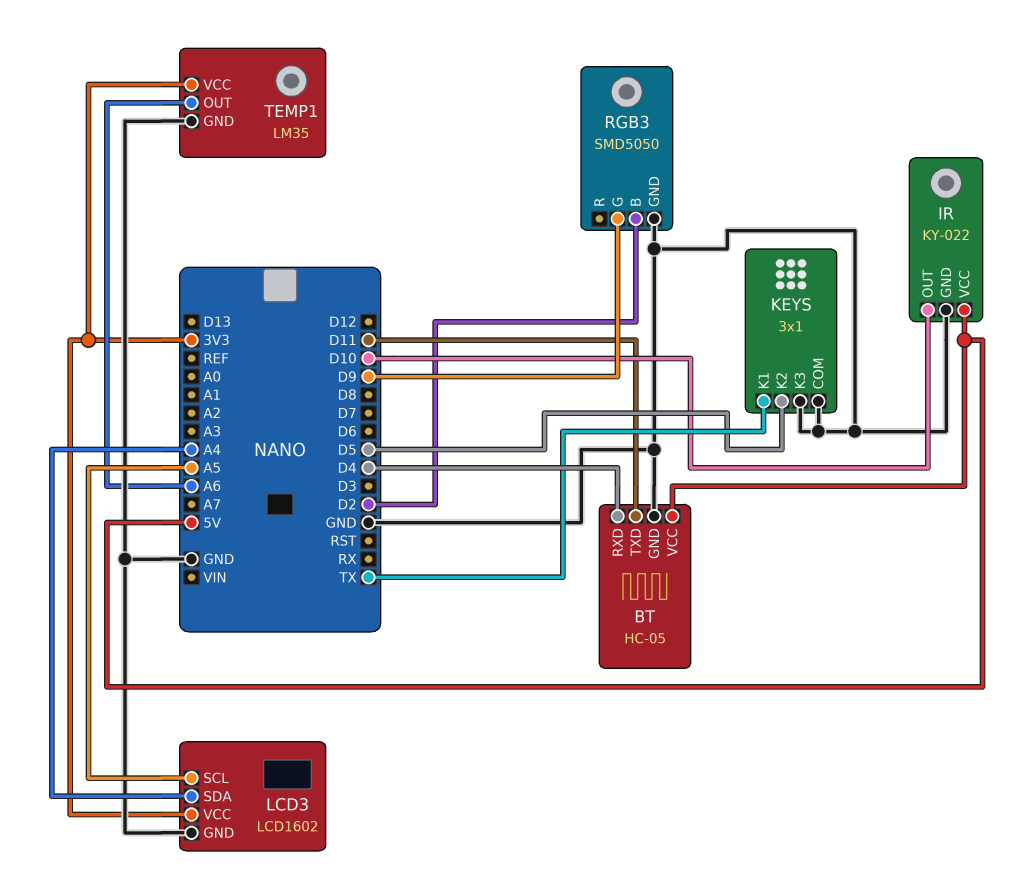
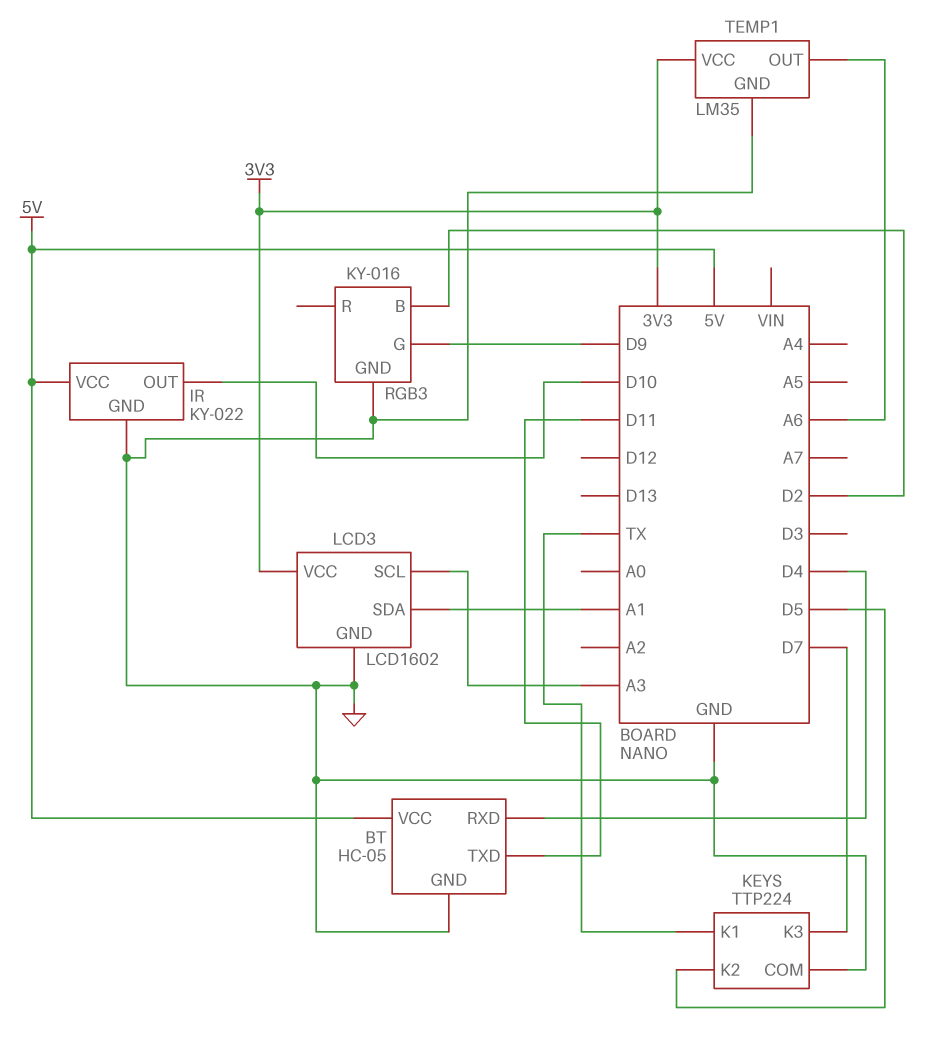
KEYS: 3x1 -> TTP224
KEYS pin K3: GND -> D7
LCD3 pin SCL: A5 -> A3
LCD3 pin SDA: A4 -> A1
RGB3: SMD5050 -> KY-016

